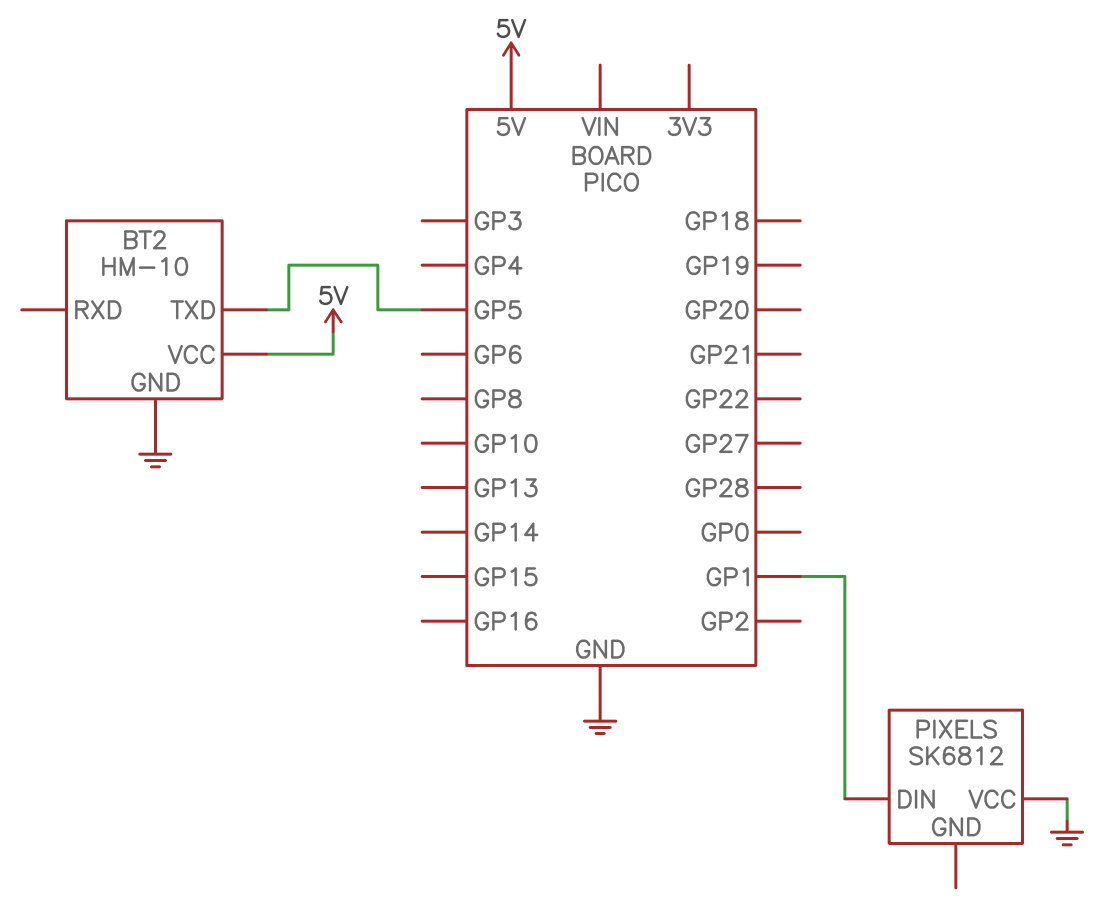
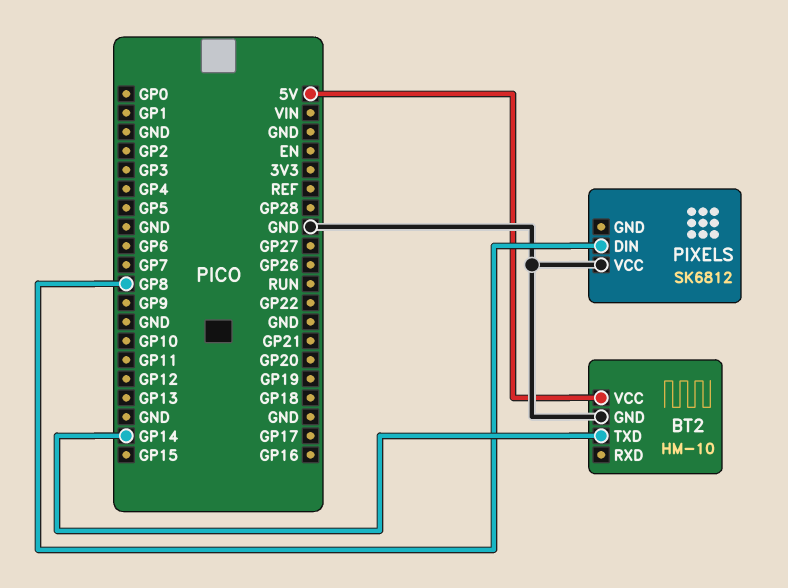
BT2 pin TXD: GP5 -> GP14
PIXELS pin DIN: GP1 -> GP8

